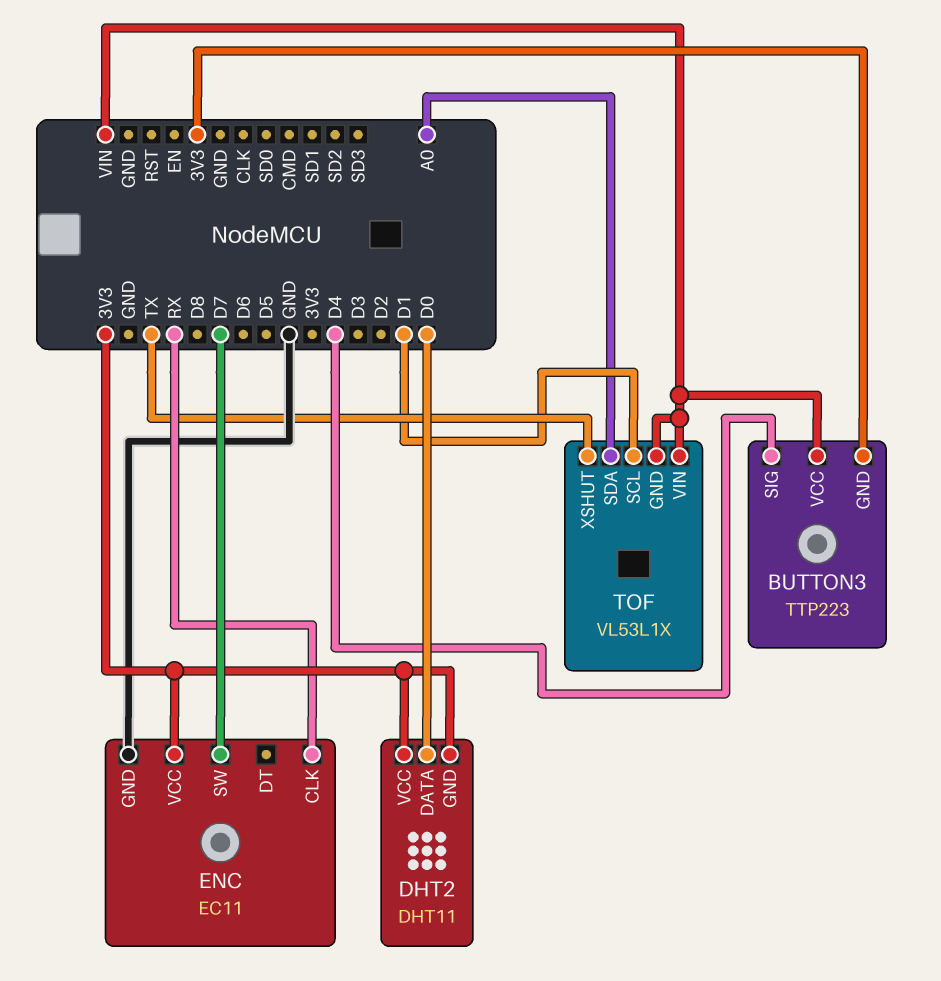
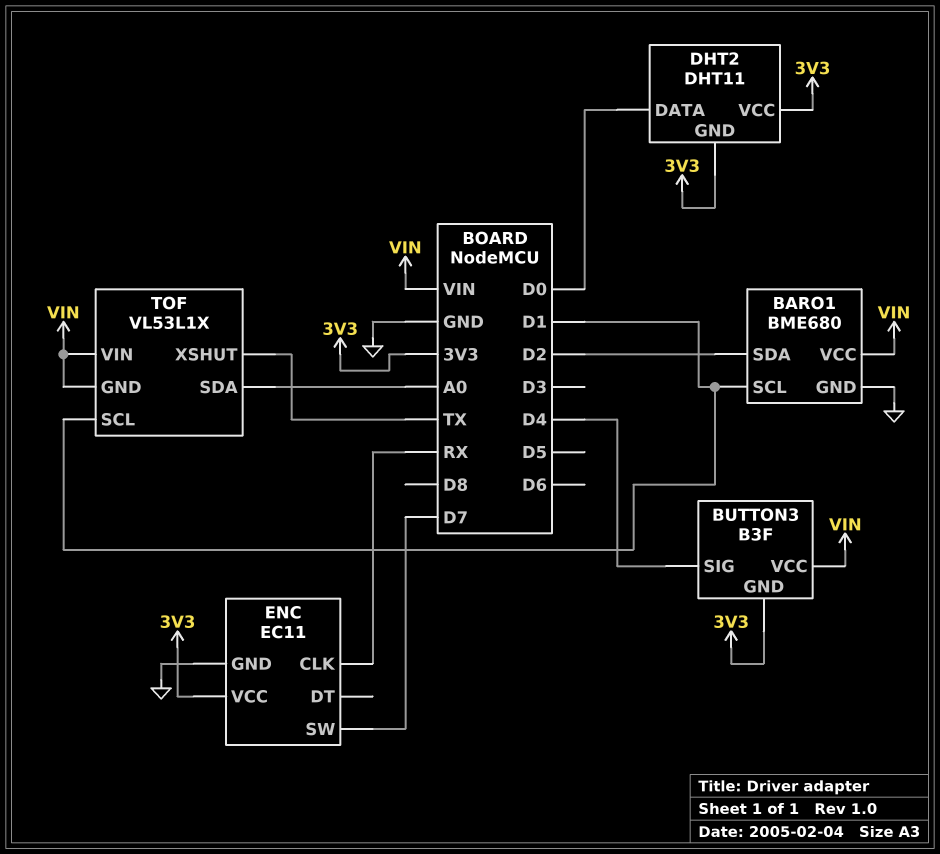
BARO1: none -> BME680
BARO1 pin GND: none -> GND
BARO1 pin SCL: none -> D1
BARO1 pin SDA: none -> D2
BARO1 pin VCC: none -> VIN
BUTTON3: TTP223 -> B3F

